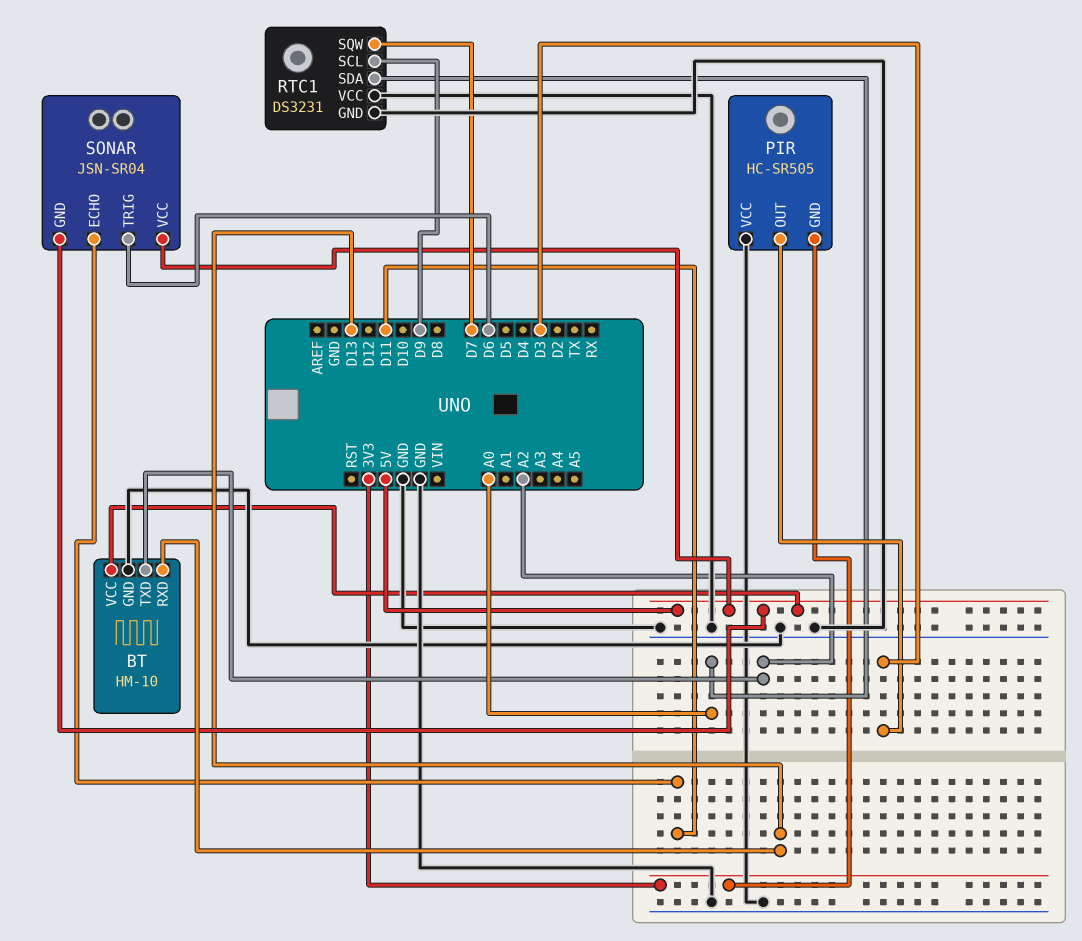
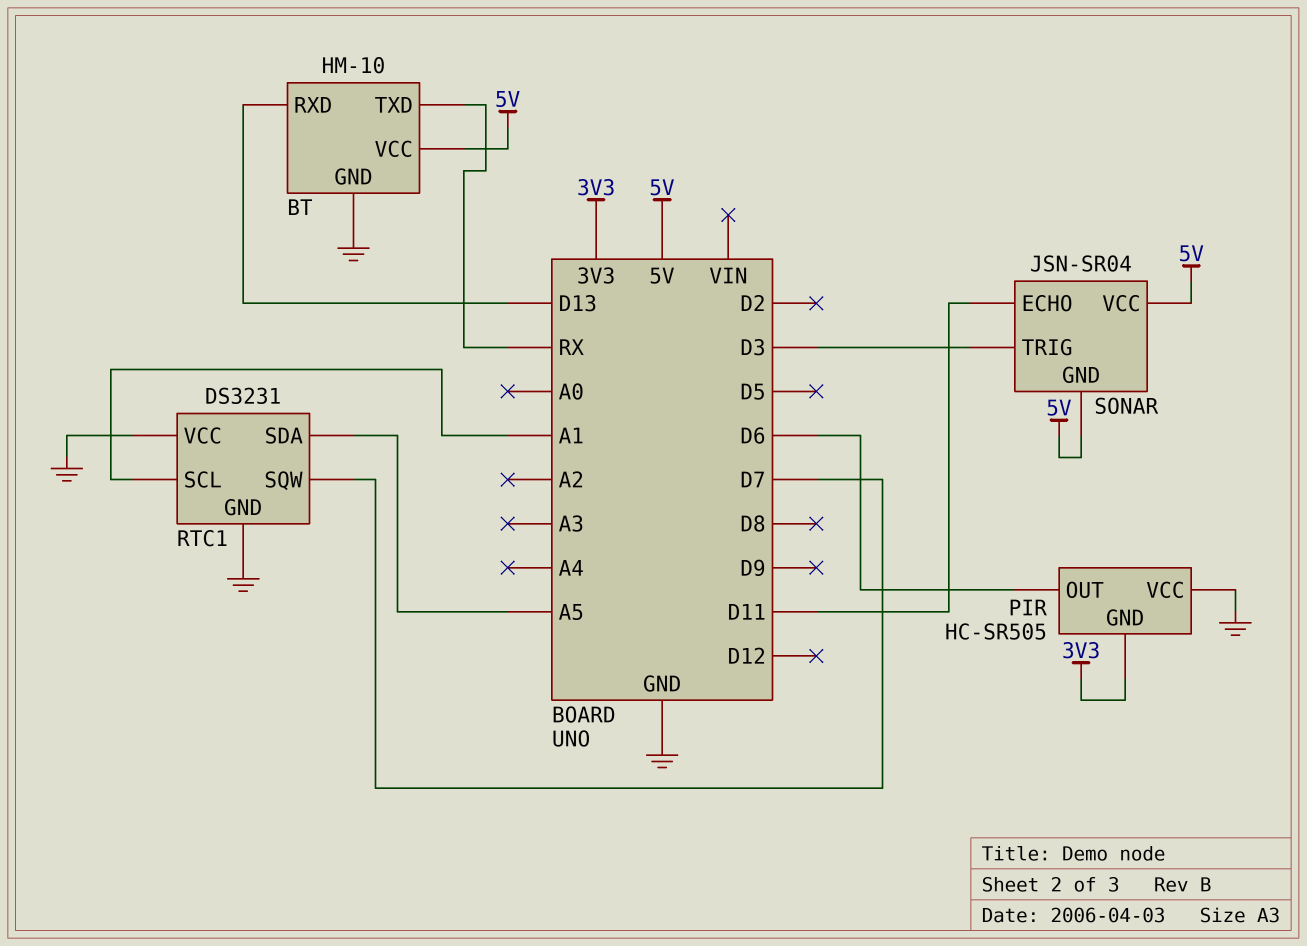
BT pin TXD: A2 -> RX
PIR pin OUT: D3 -> D6
RTC1 pin SCL: D9 -> A1
RTC1 pin SDA: A0 -> A5
SONAR pin TRIG: D6 -> D3

